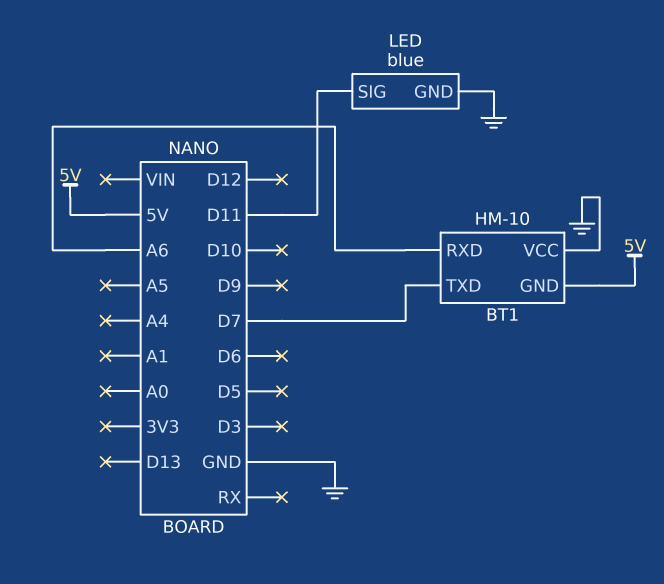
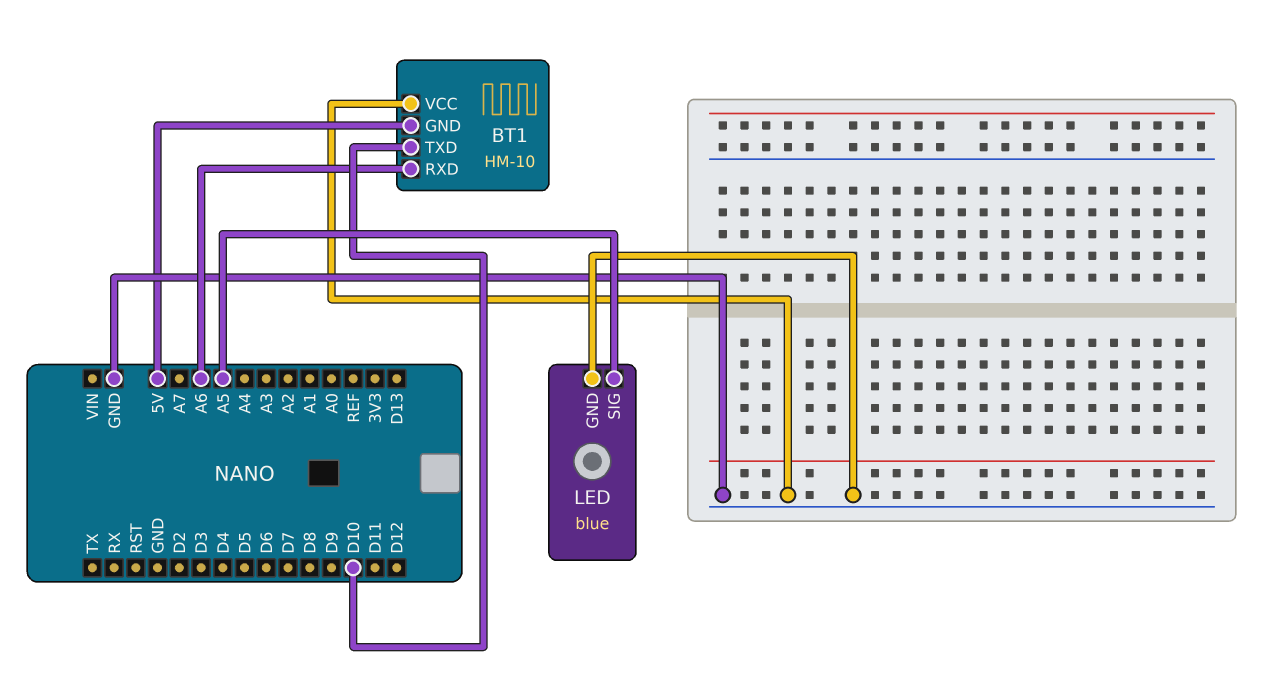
BT1 pin TXD: D7 -> D10
LED pin SIG: D11 -> A5

